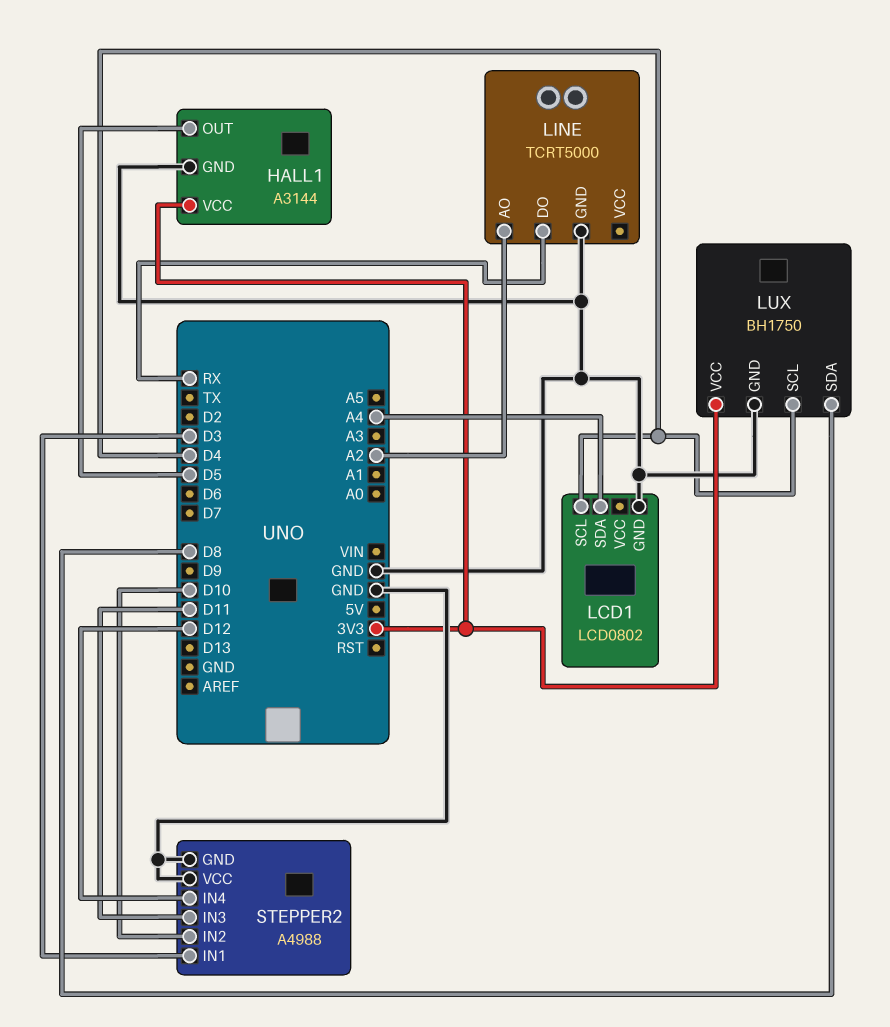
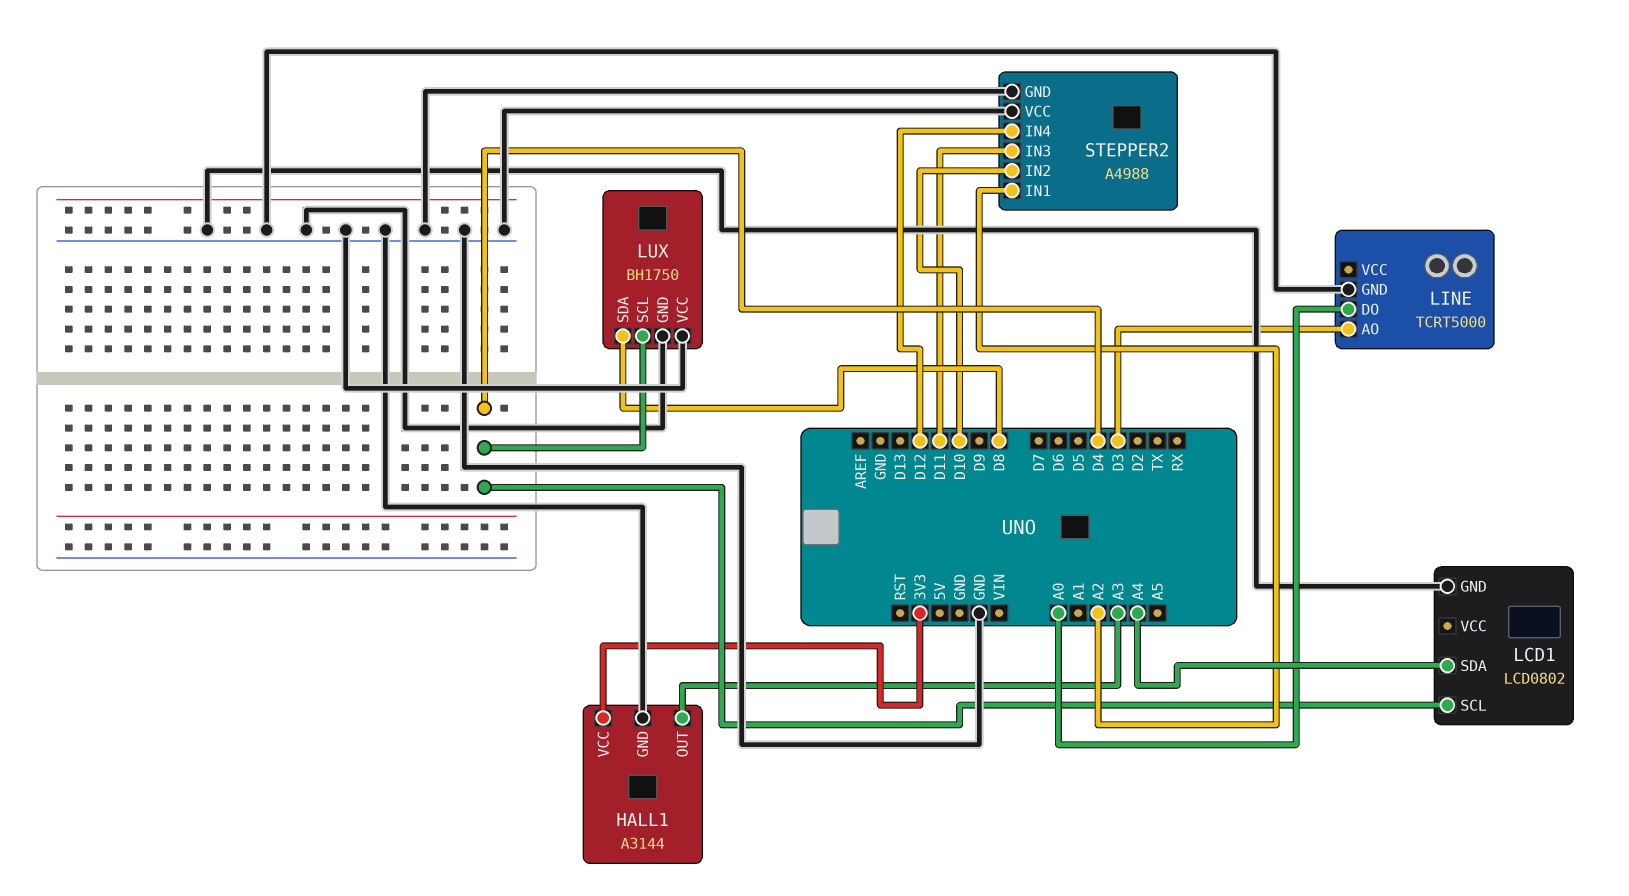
HALL1 pin OUT: D5 -> A3
LINE pin AO: A2 -> D3
LINE pin DO: RX -> A0
LUX pin VCC: 3V3 -> GND
STEPPER2 pin IN1: D3 -> A2

